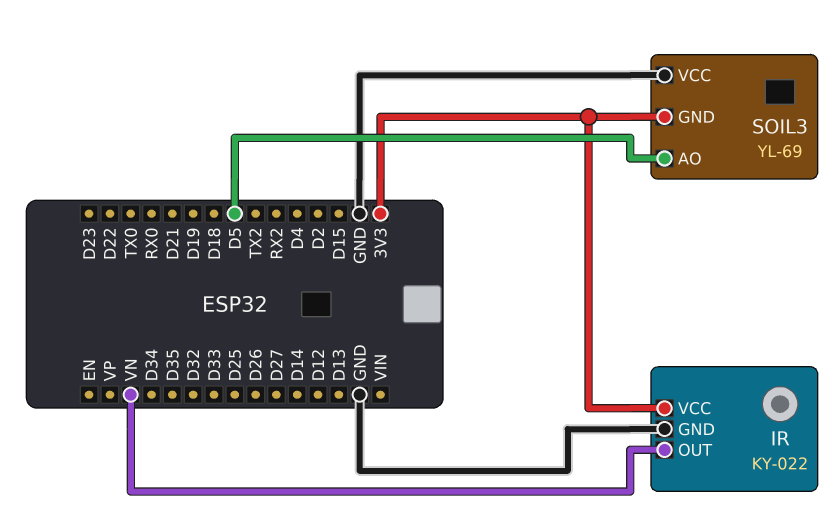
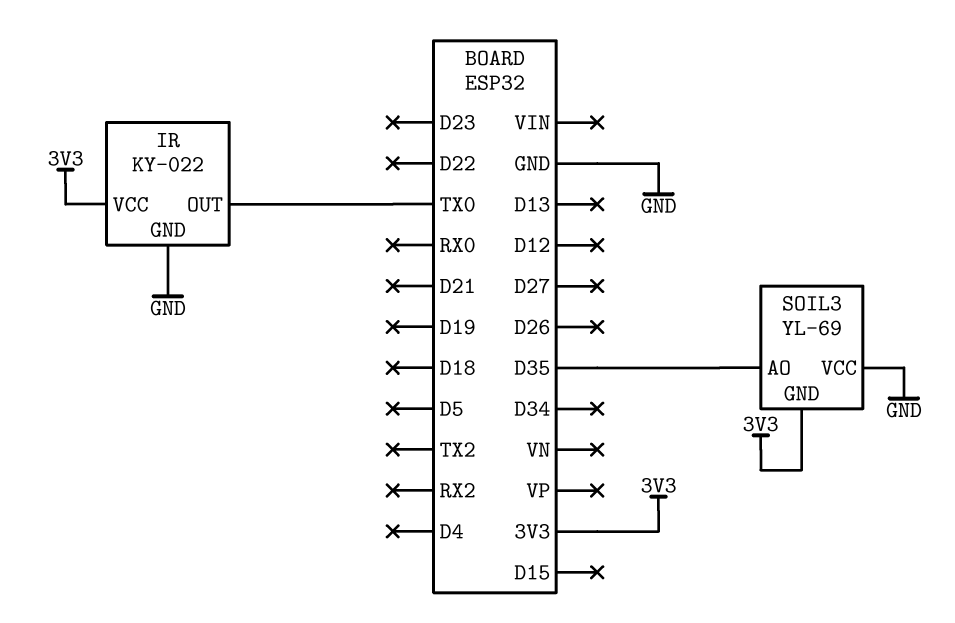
IR pin OUT: VN -> TX0
SOIL3 pin AO: D5 -> D35

